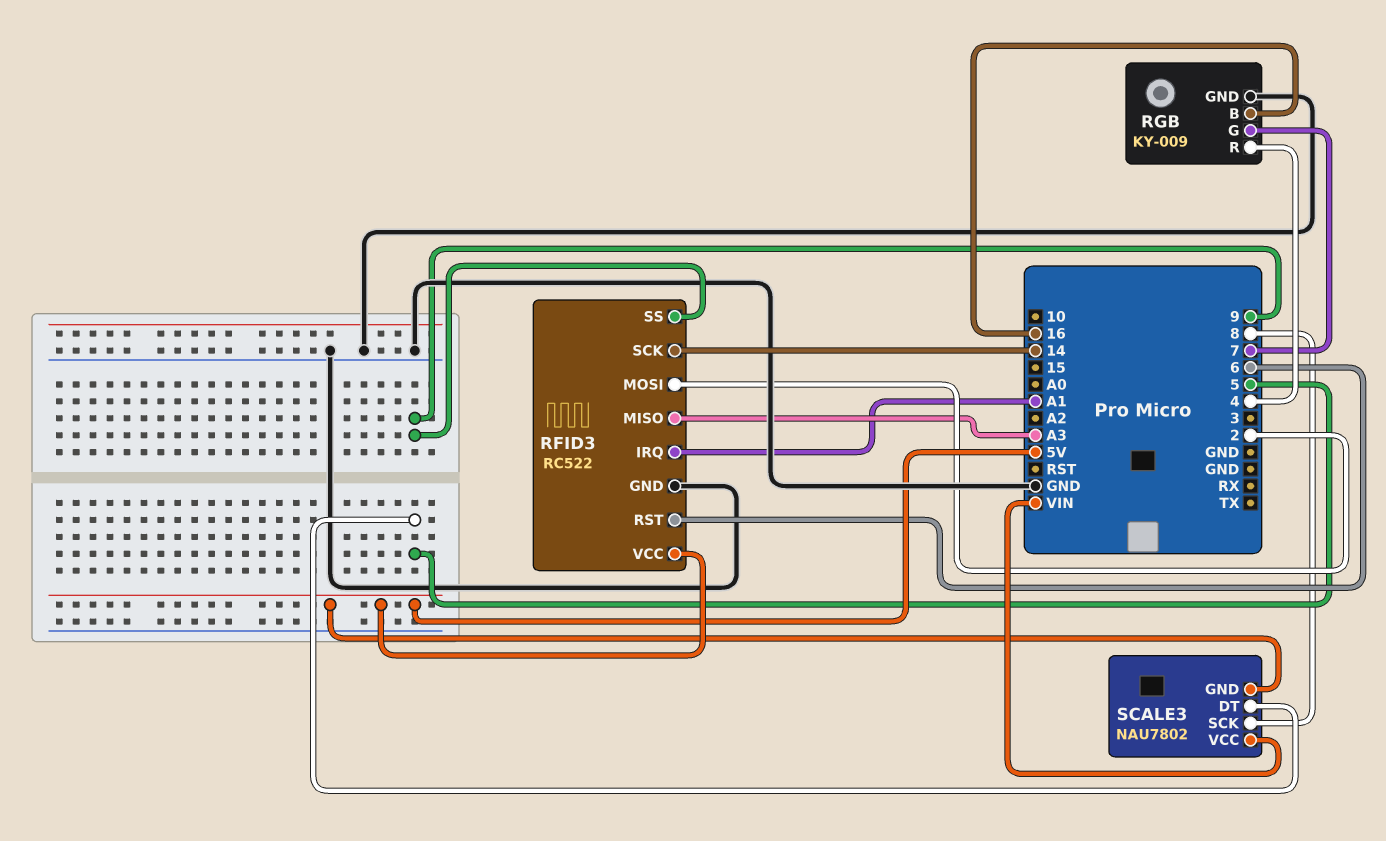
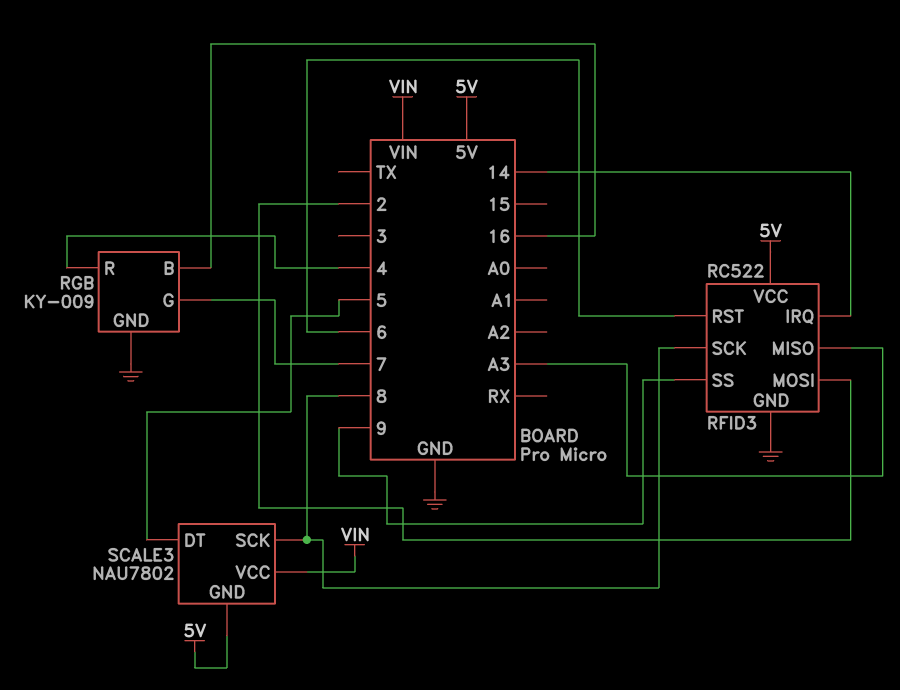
RFID3 pin IRQ: A1 -> 14
RFID3 pin SCK: 14 -> 8

